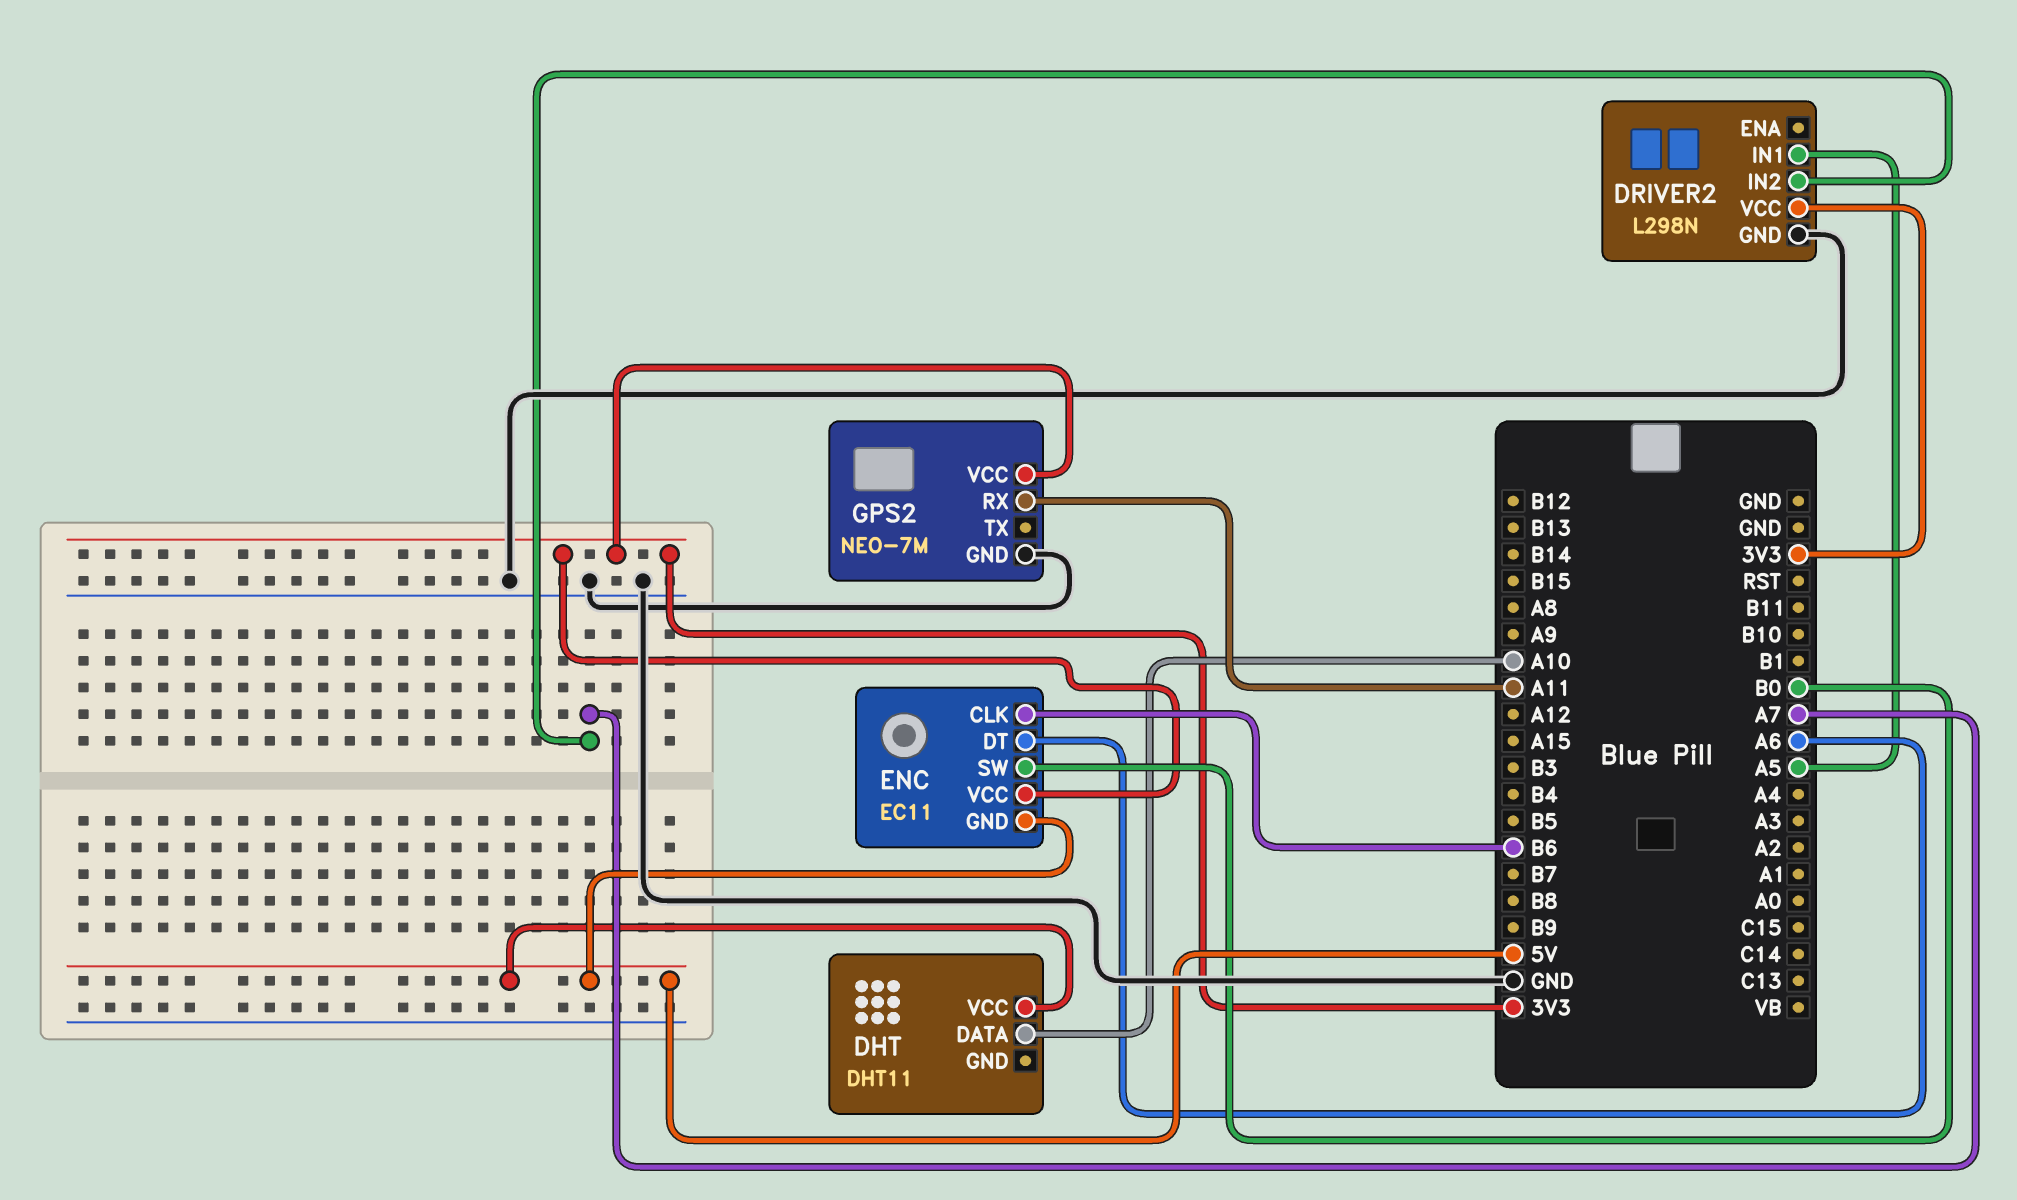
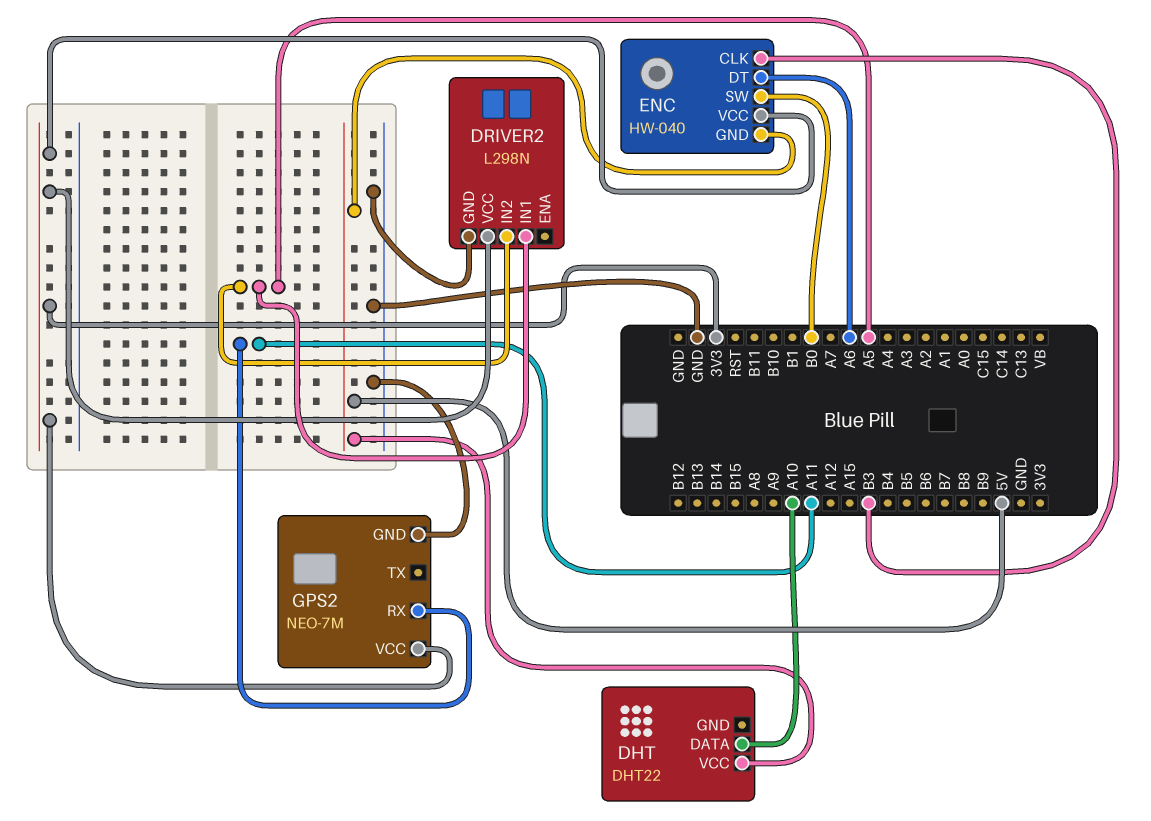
DHT: DHT11 -> DHT22
DRIVER2 pin IN2: A7 -> A5
ENC: EC11 -> HW-040
ENC pin CLK: B6 -> B3

